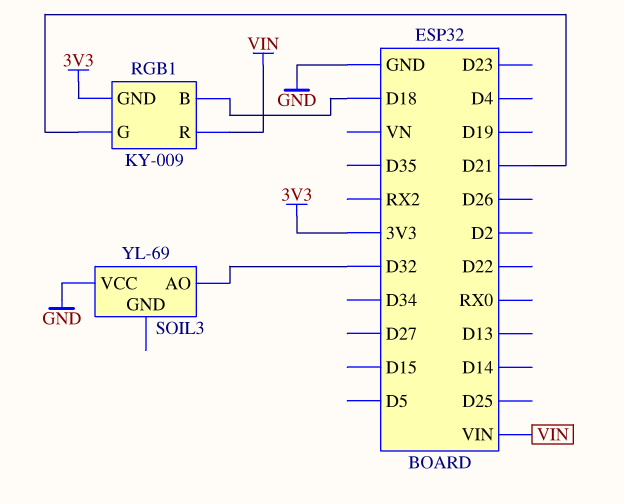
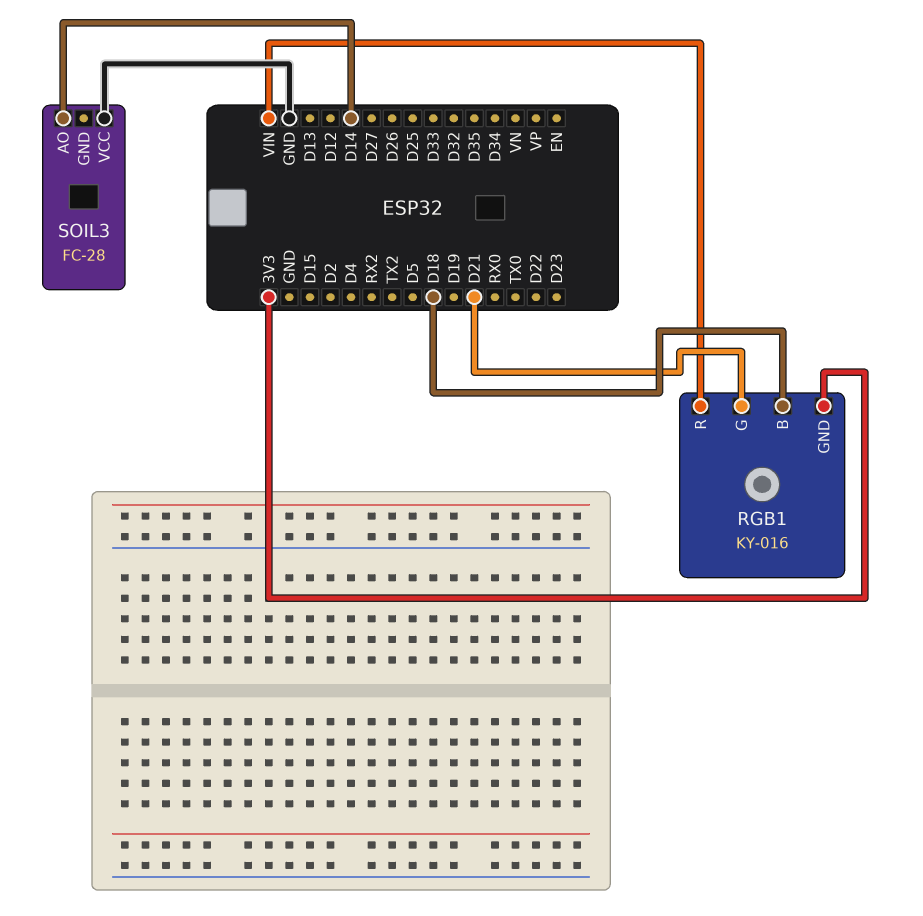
RGB1: KY-009 -> KY-016
SOIL3: YL-69 -> FC-28
SOIL3 pin AO: D32 -> D14

